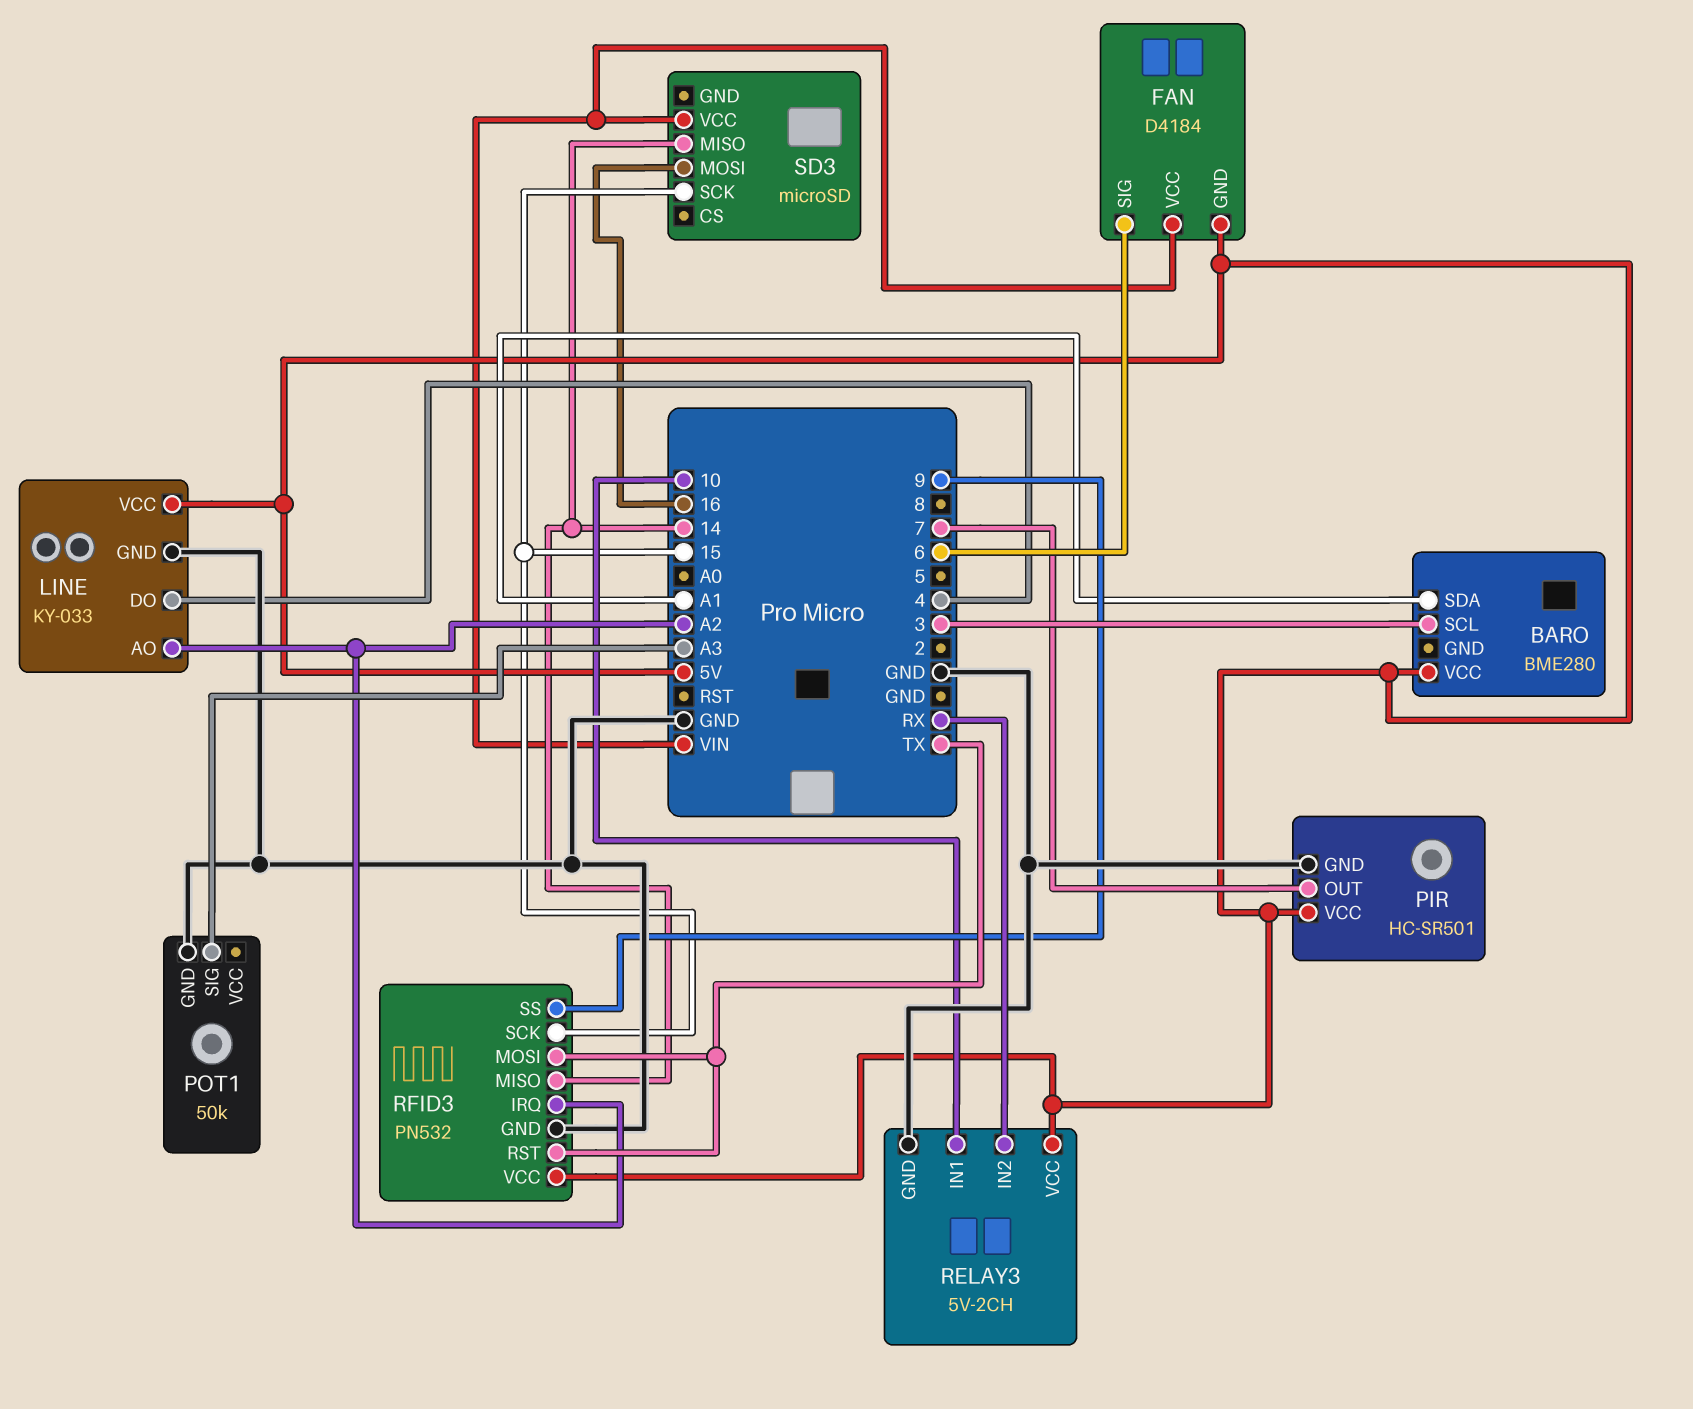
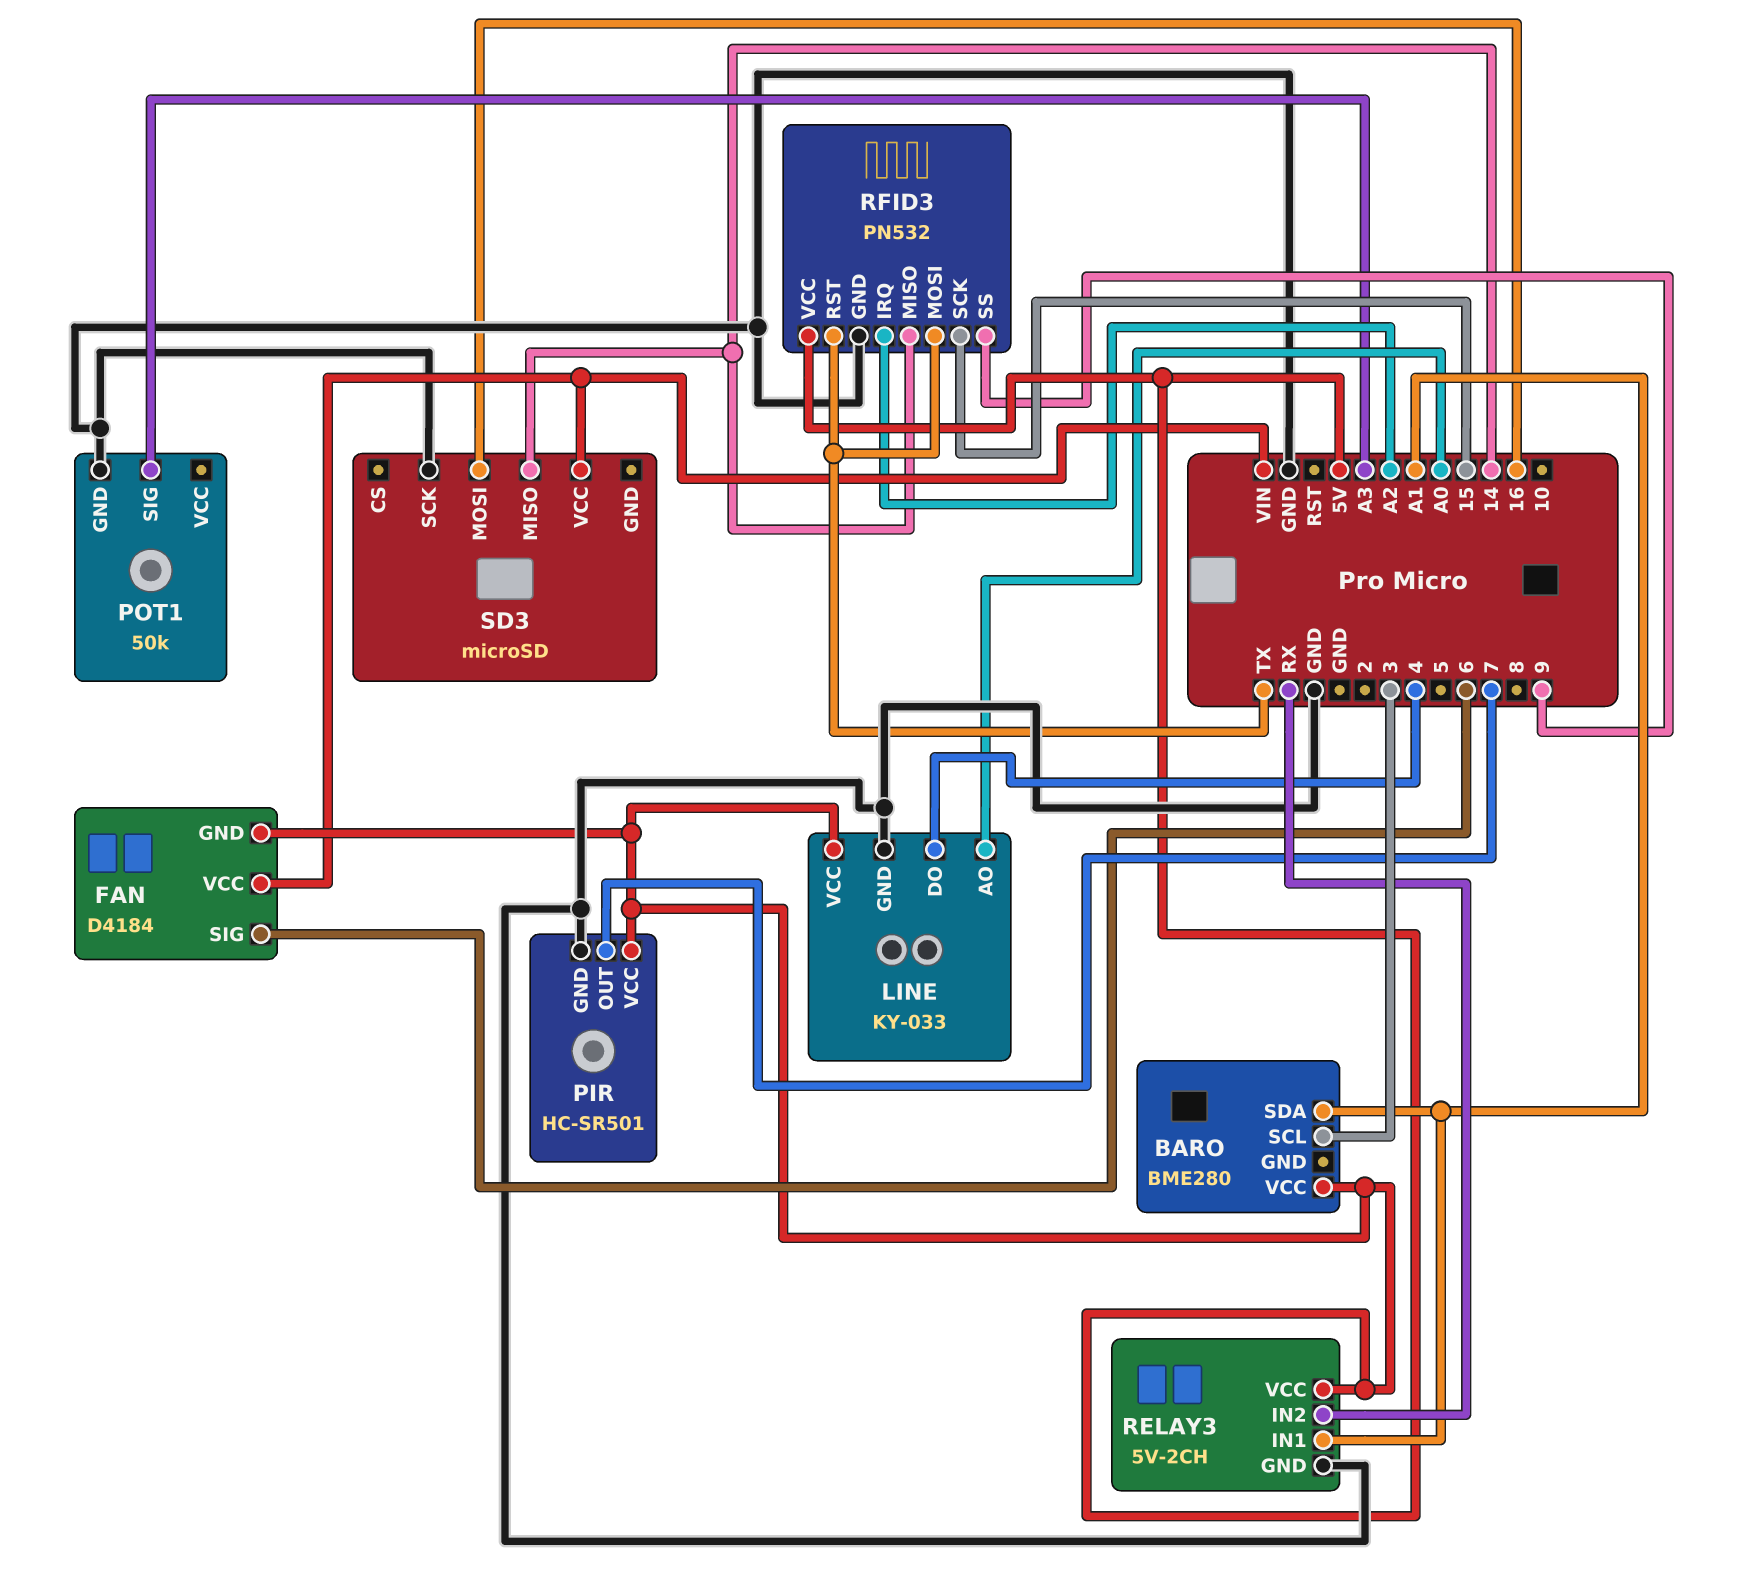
LINE pin AO: A2 -> A0
RELAY3 pin IN1: 10 -> A1
SD3 pin SCK: 15 -> GND

